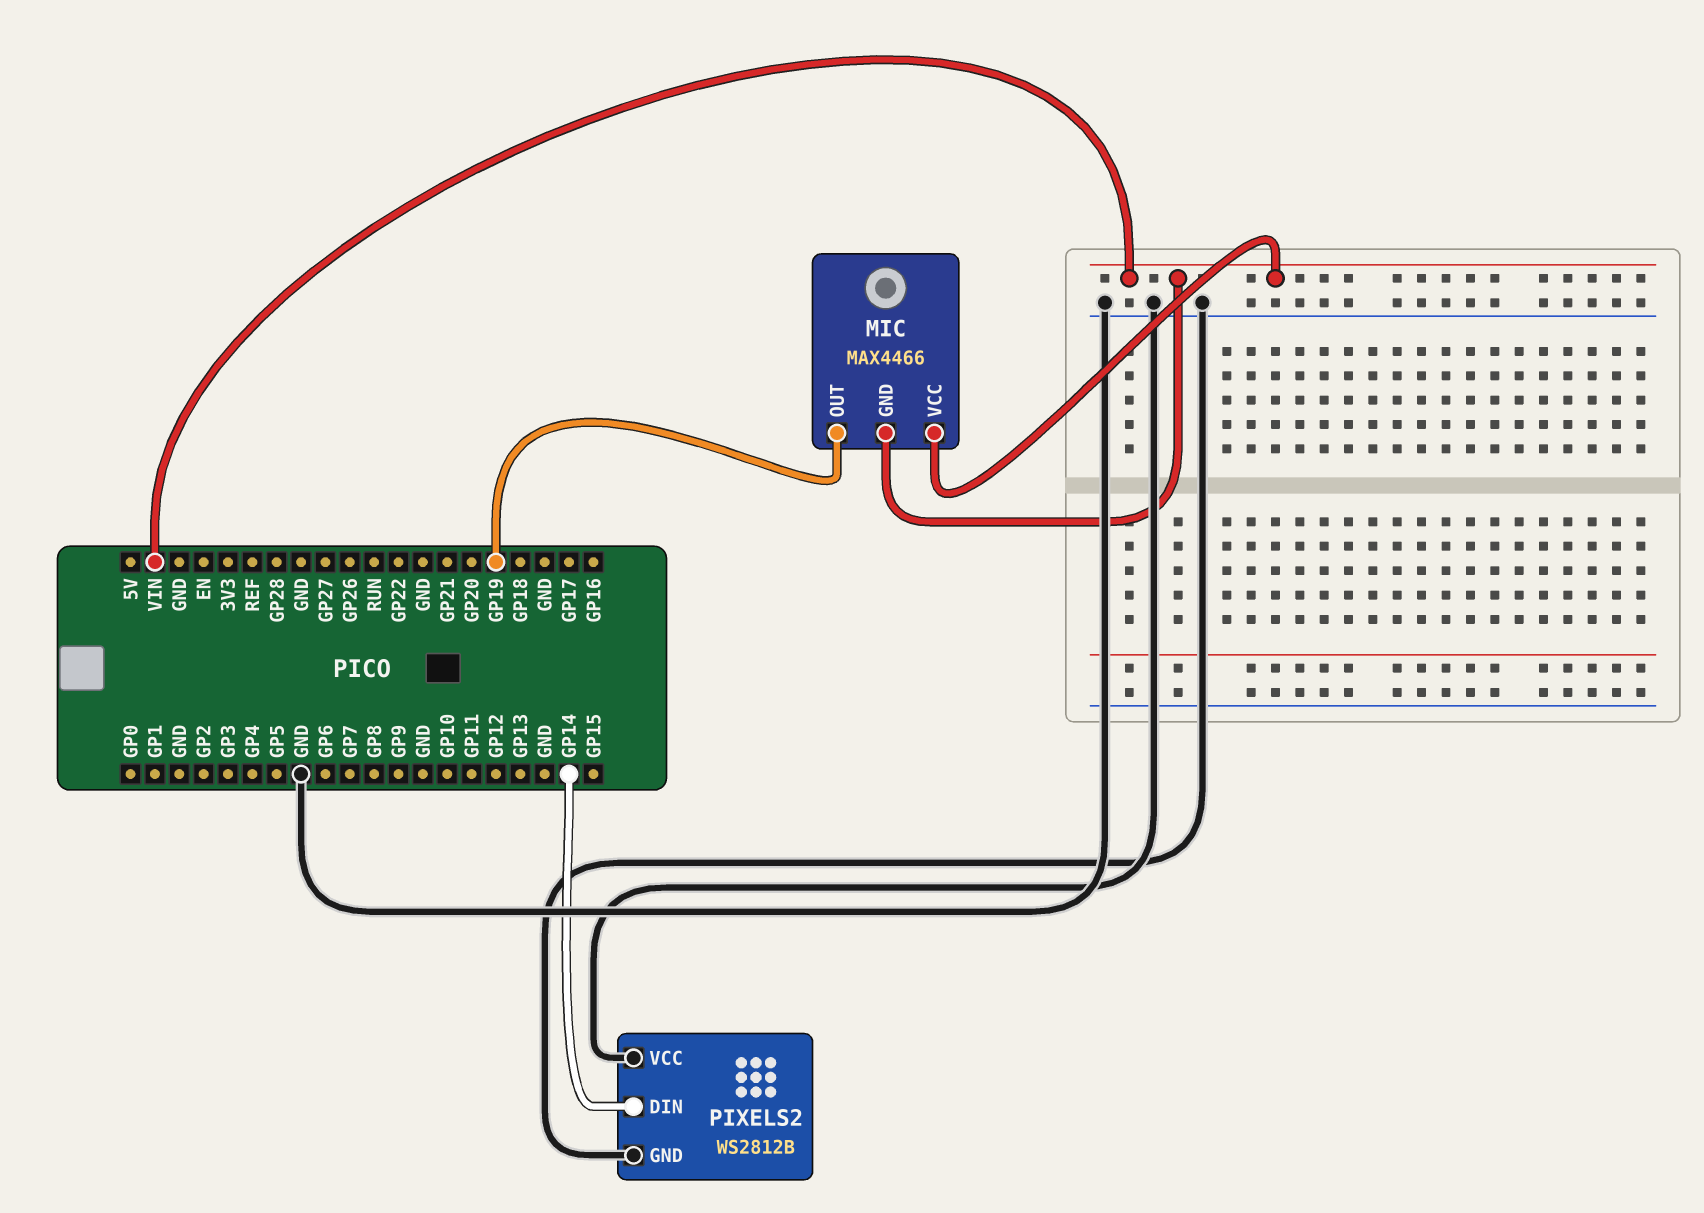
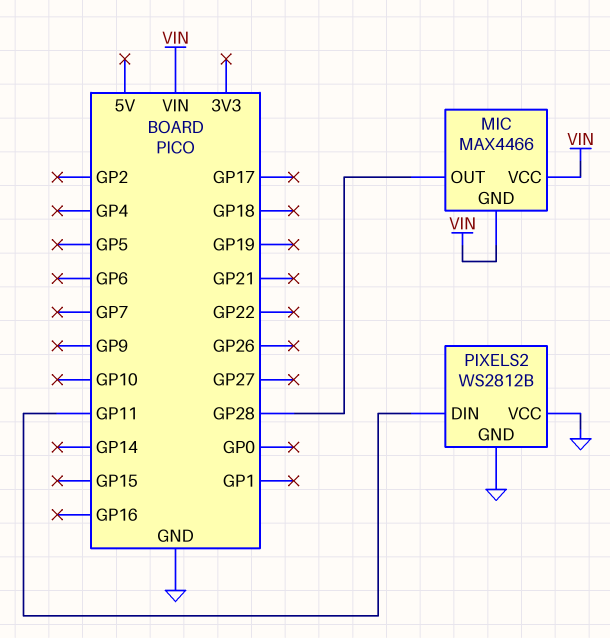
MIC pin OUT: GP19 -> GP28
PIXELS2 pin DIN: GP14 -> GP11

